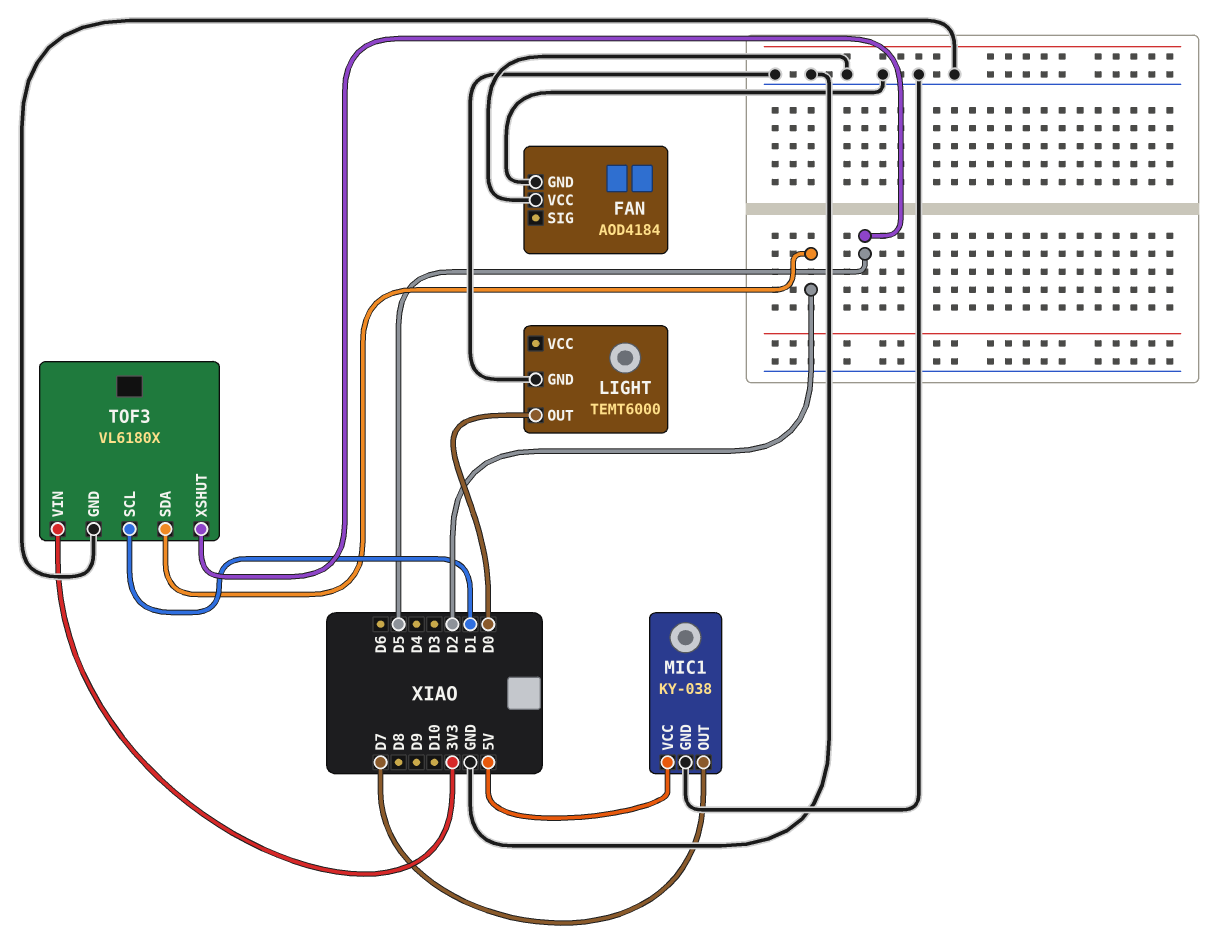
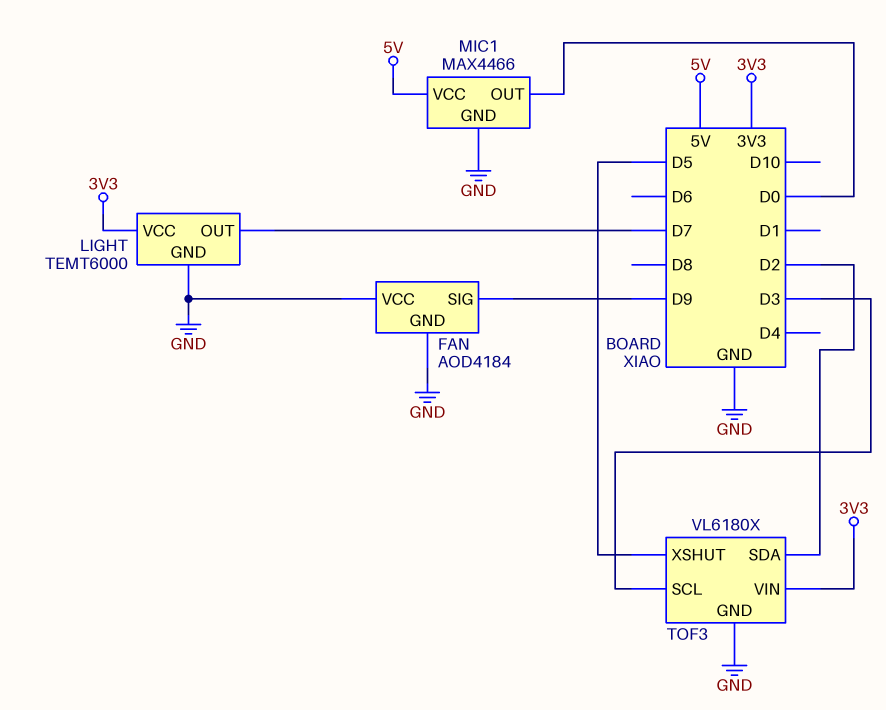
FAN pin SIG: none -> D9
LIGHT pin OUT: D0 -> D7
LIGHT pin VCC: none -> 3V3
MIC1: KY-038 -> MAX4466
MIC1 pin OUT: D7 -> D0
TOF3 pin SCL: D1 -> D3

